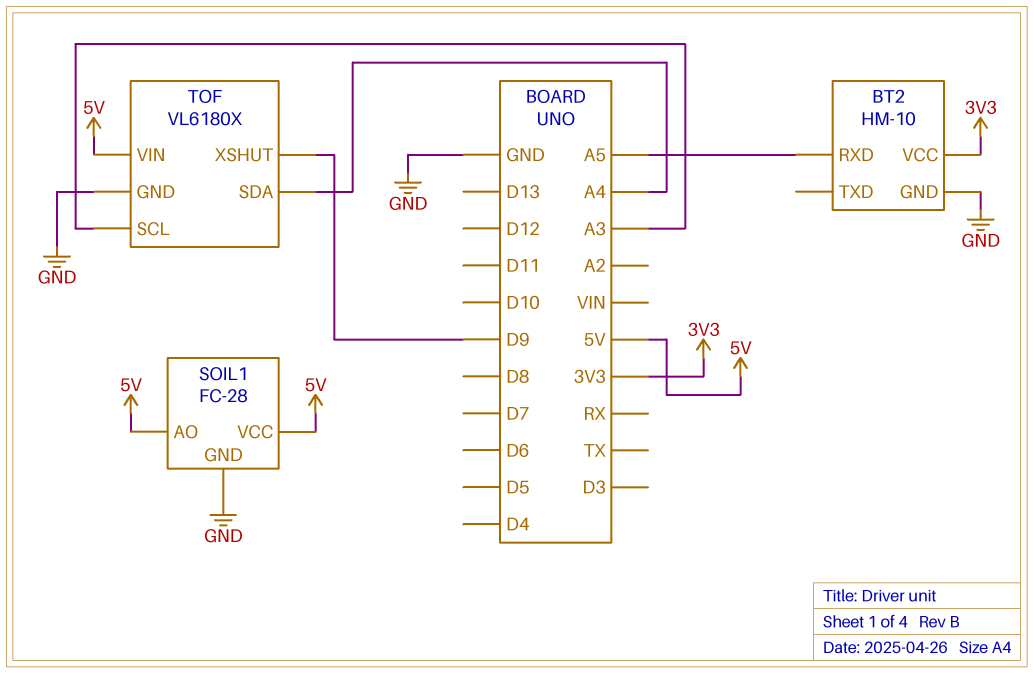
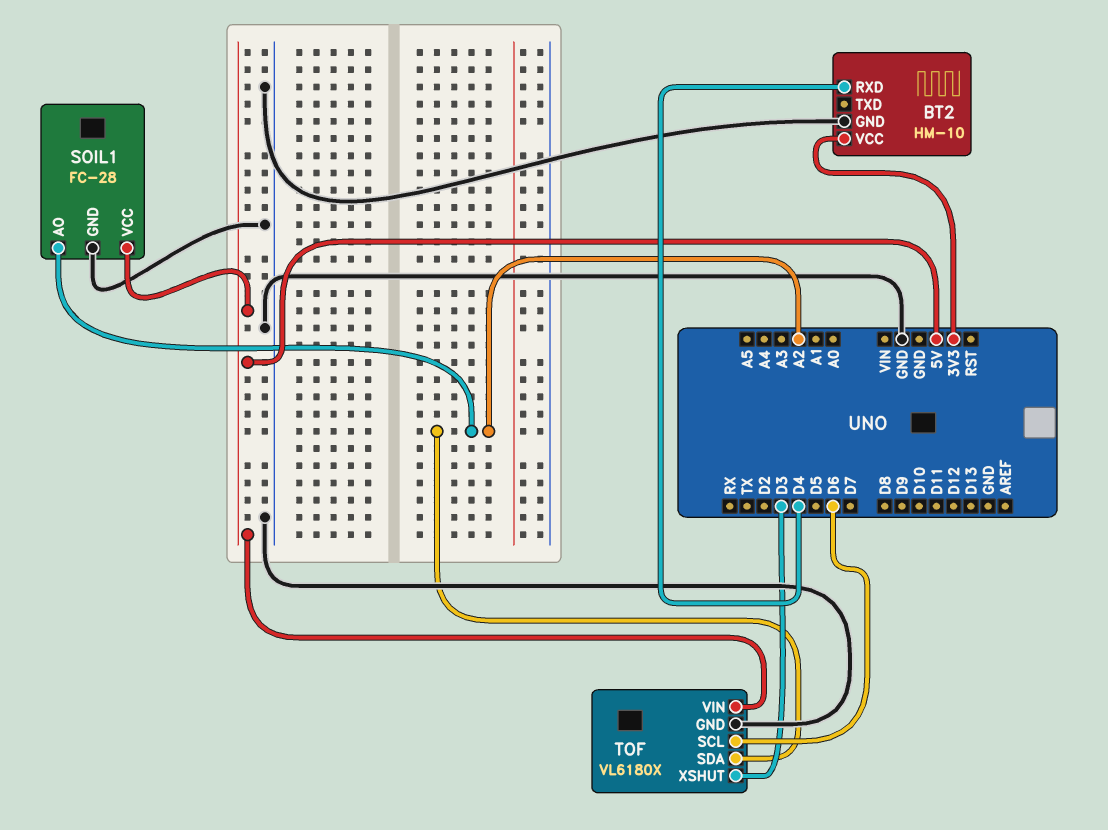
BT2 pin RXD: A5 -> D4
SOIL1 pin AO: 5V -> A2
TOF pin SCL: A3 -> D6
TOF pin SDA: A4 -> A2
TOF pin XSHUT: D9 -> D3

